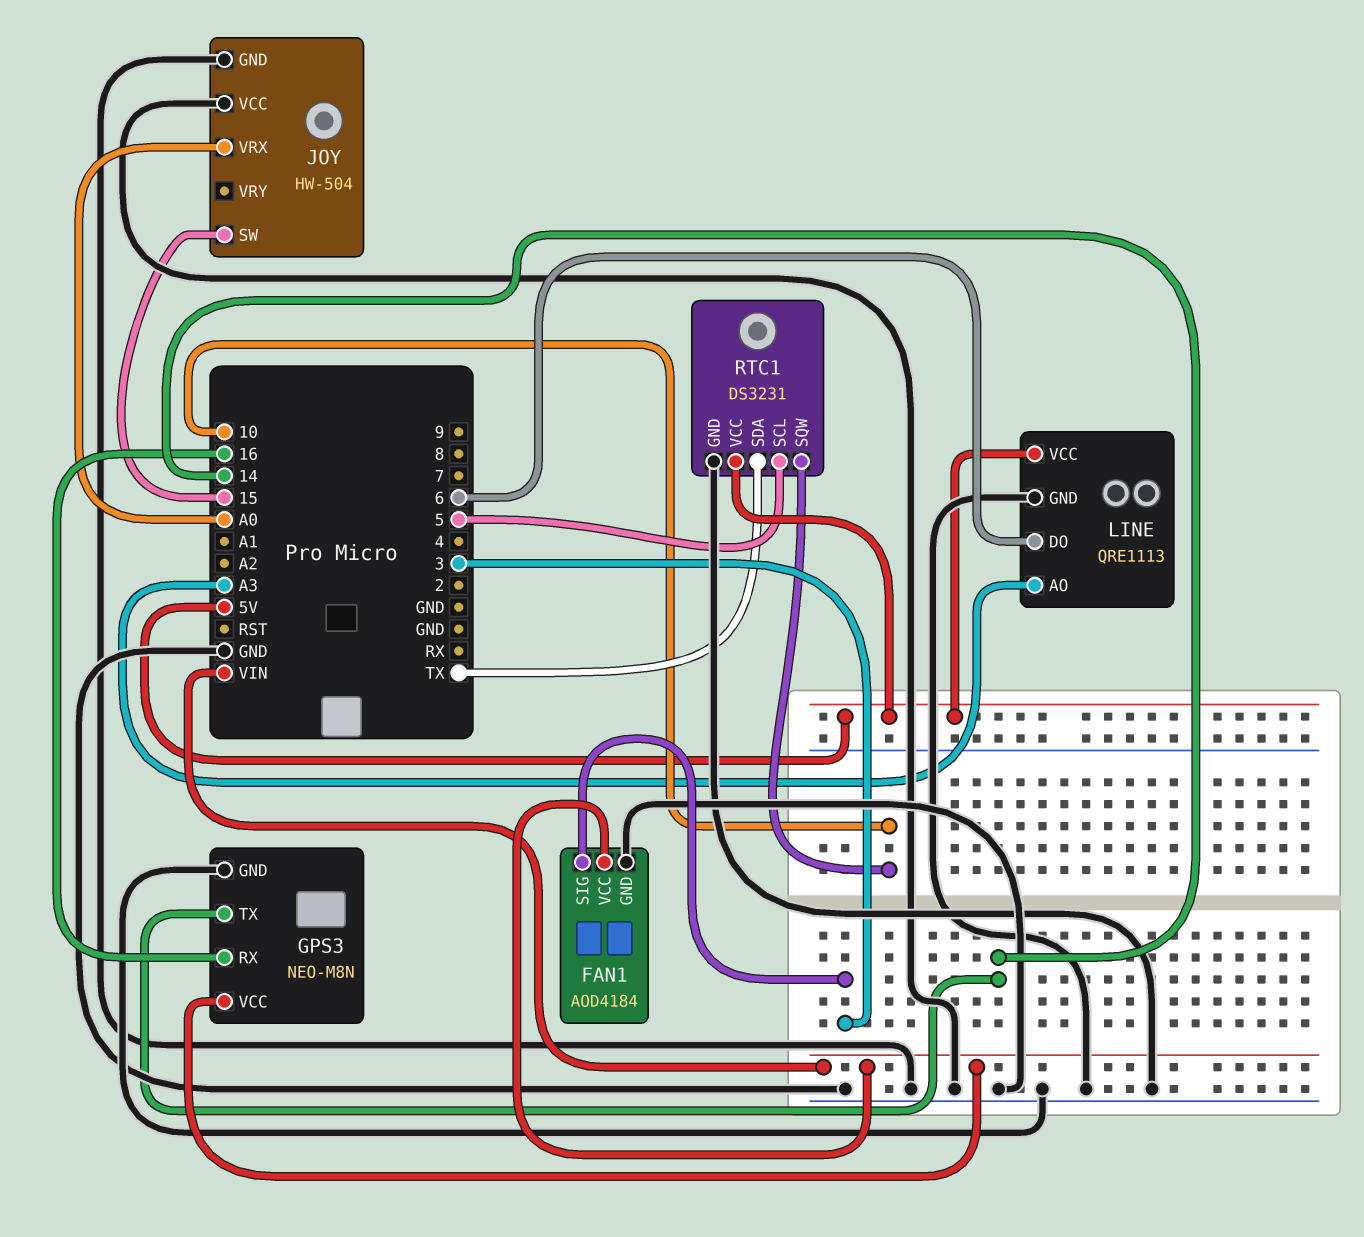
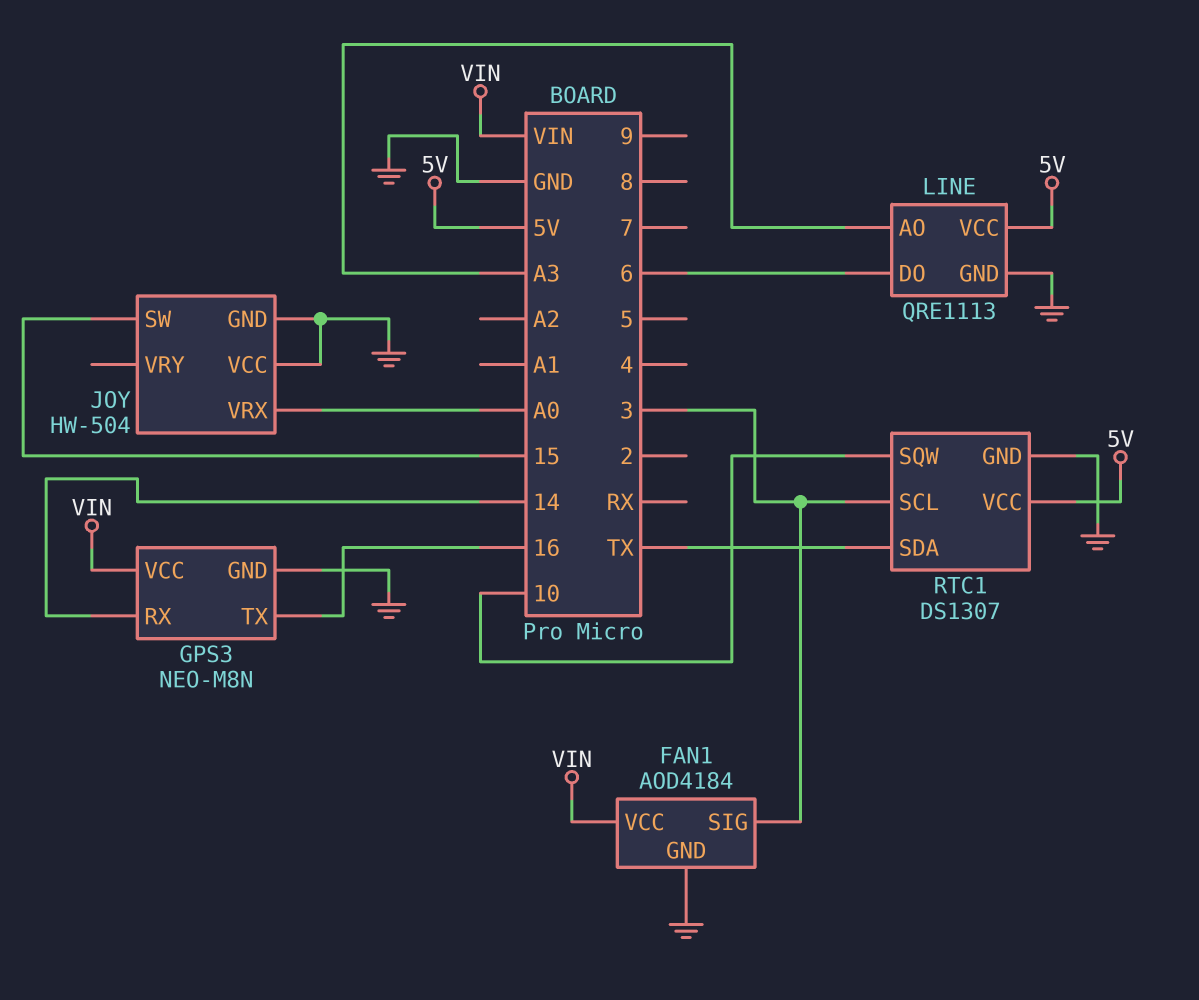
GPS3 pin RX: 16 -> 14
GPS3 pin TX: 14 -> 16
RTC1: DS3231 -> DS1307
RTC1 pin SCL: 5 -> 3

